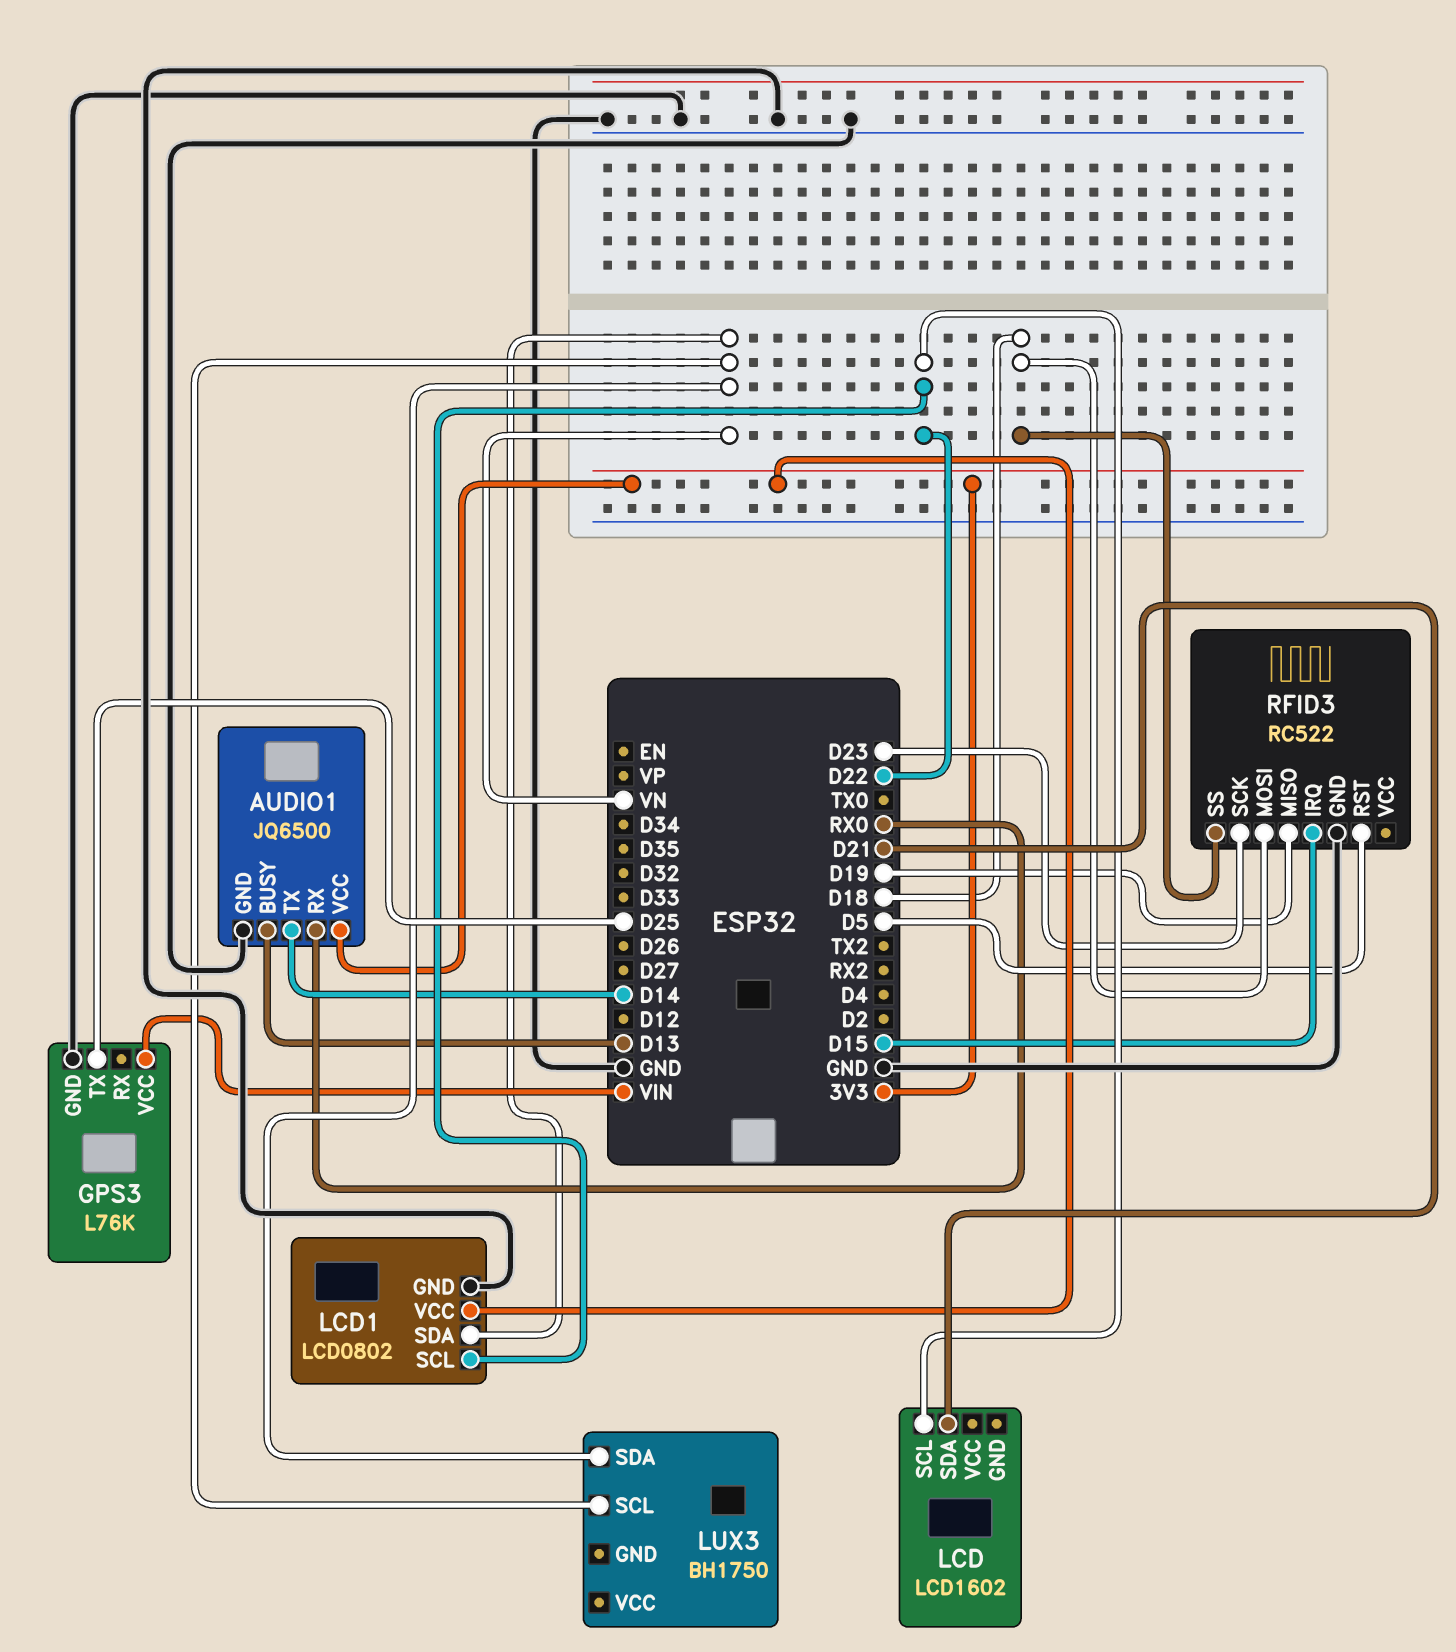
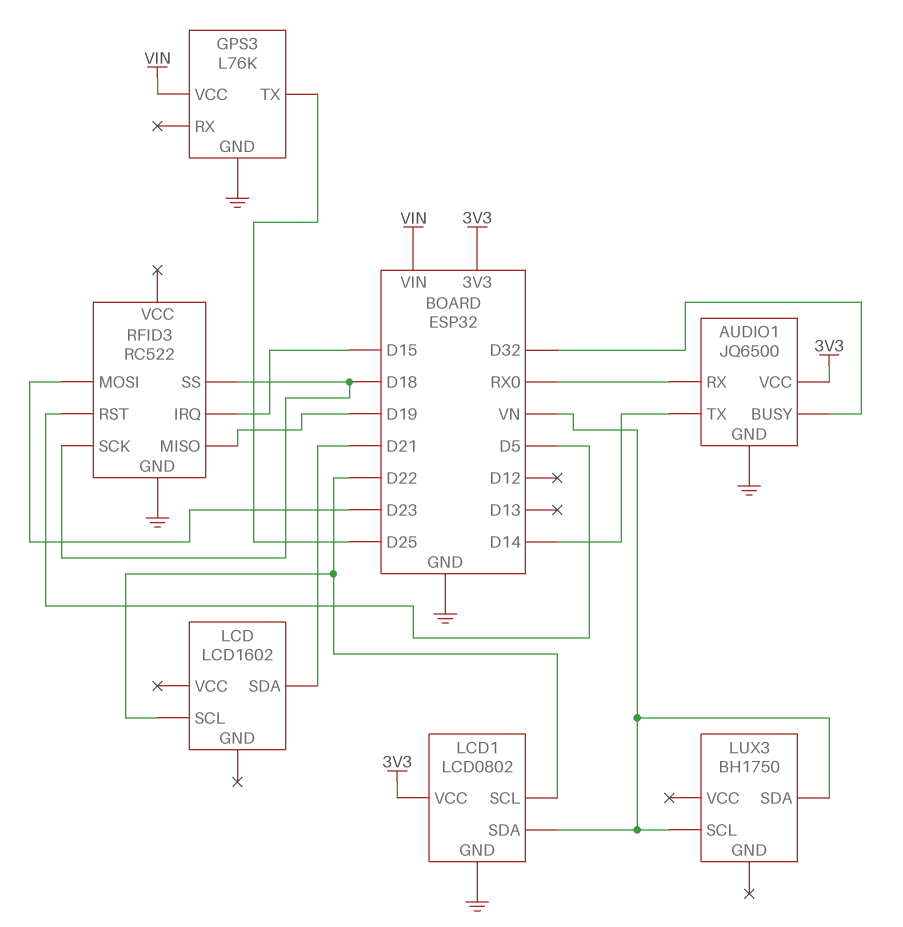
AUDIO1 pin BUSY: D13 -> D32
RFID3 pin MOSI: D18 -> D23
RFID3 pin SCK: D23 -> D18

